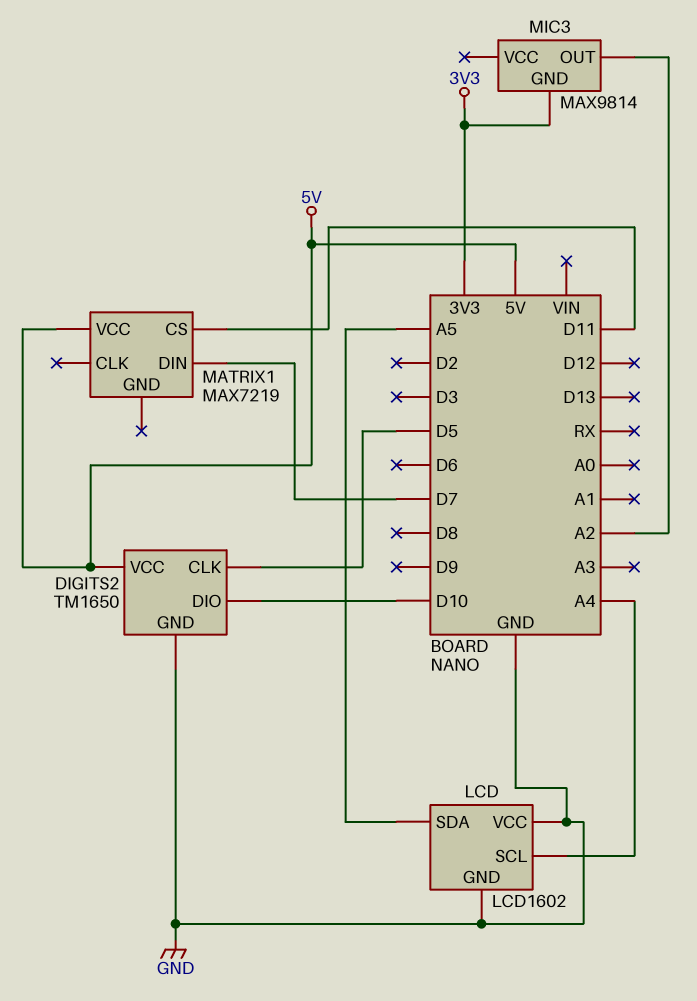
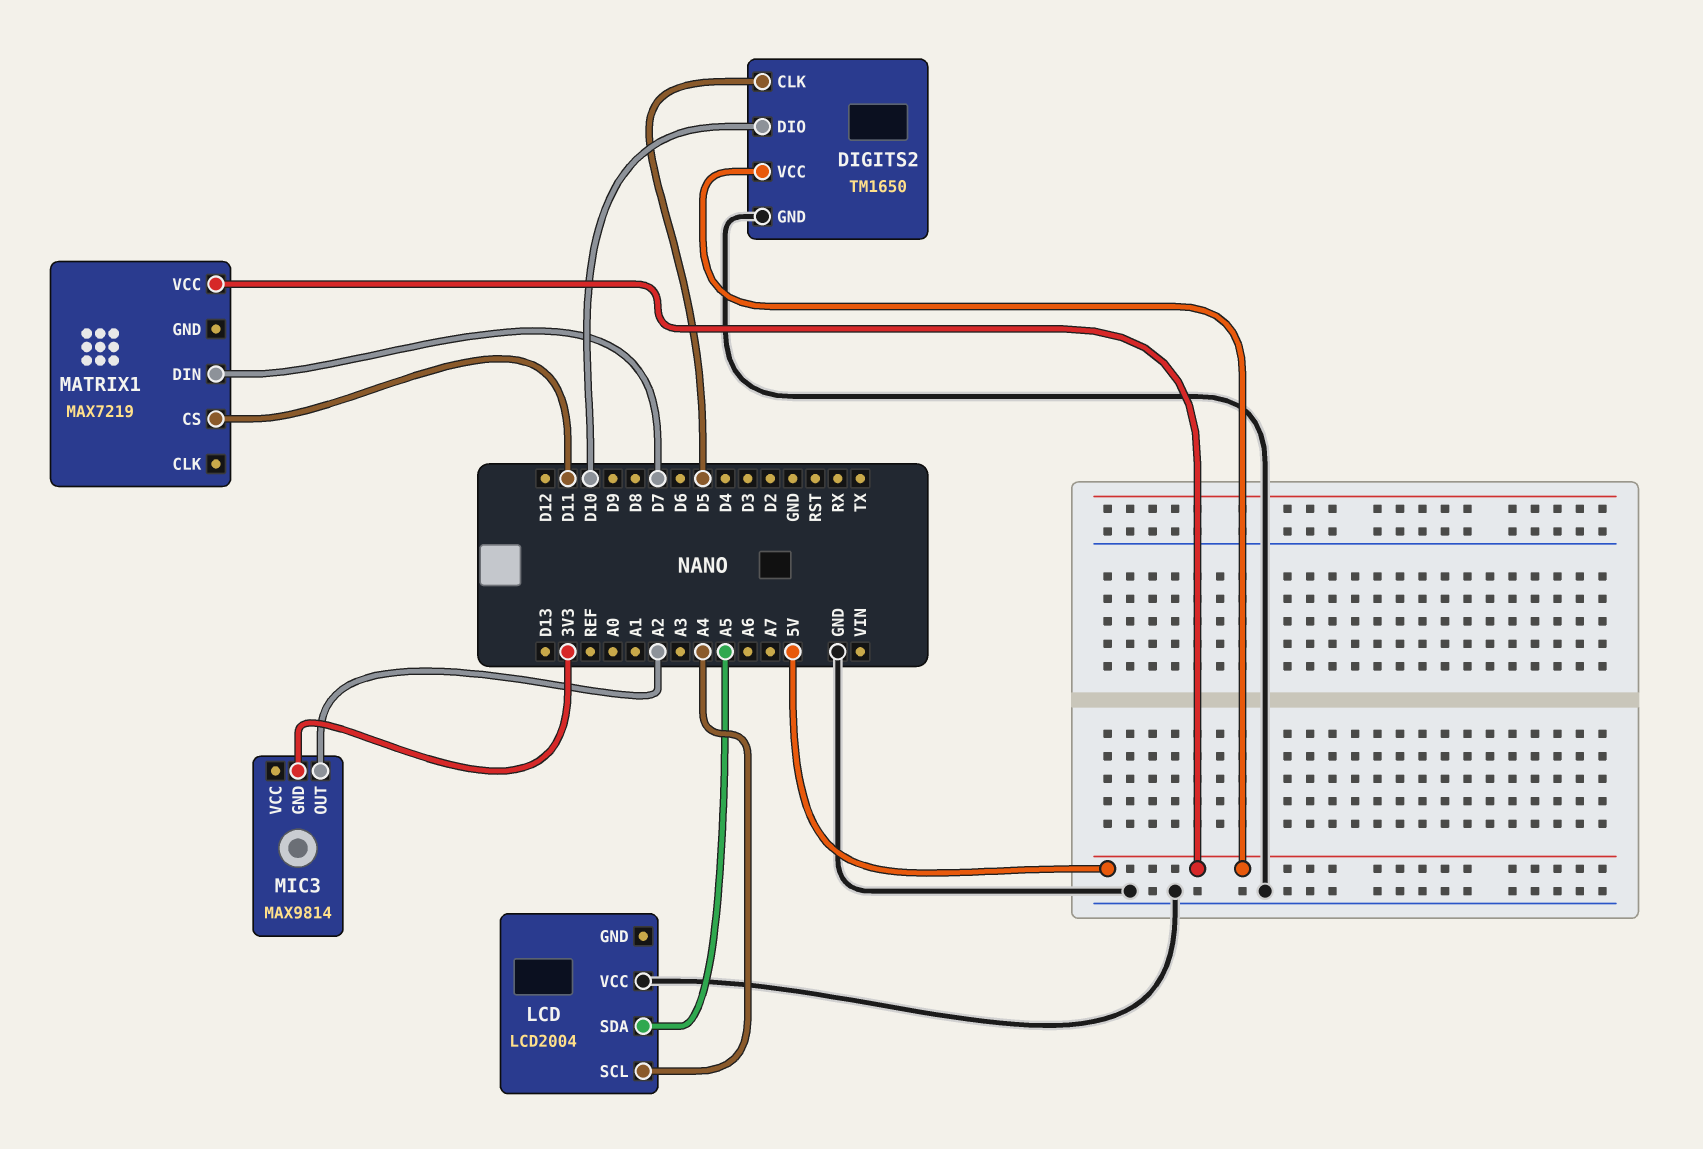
LCD: LCD1602 -> LCD2004
LCD pin GND: GND -> none

